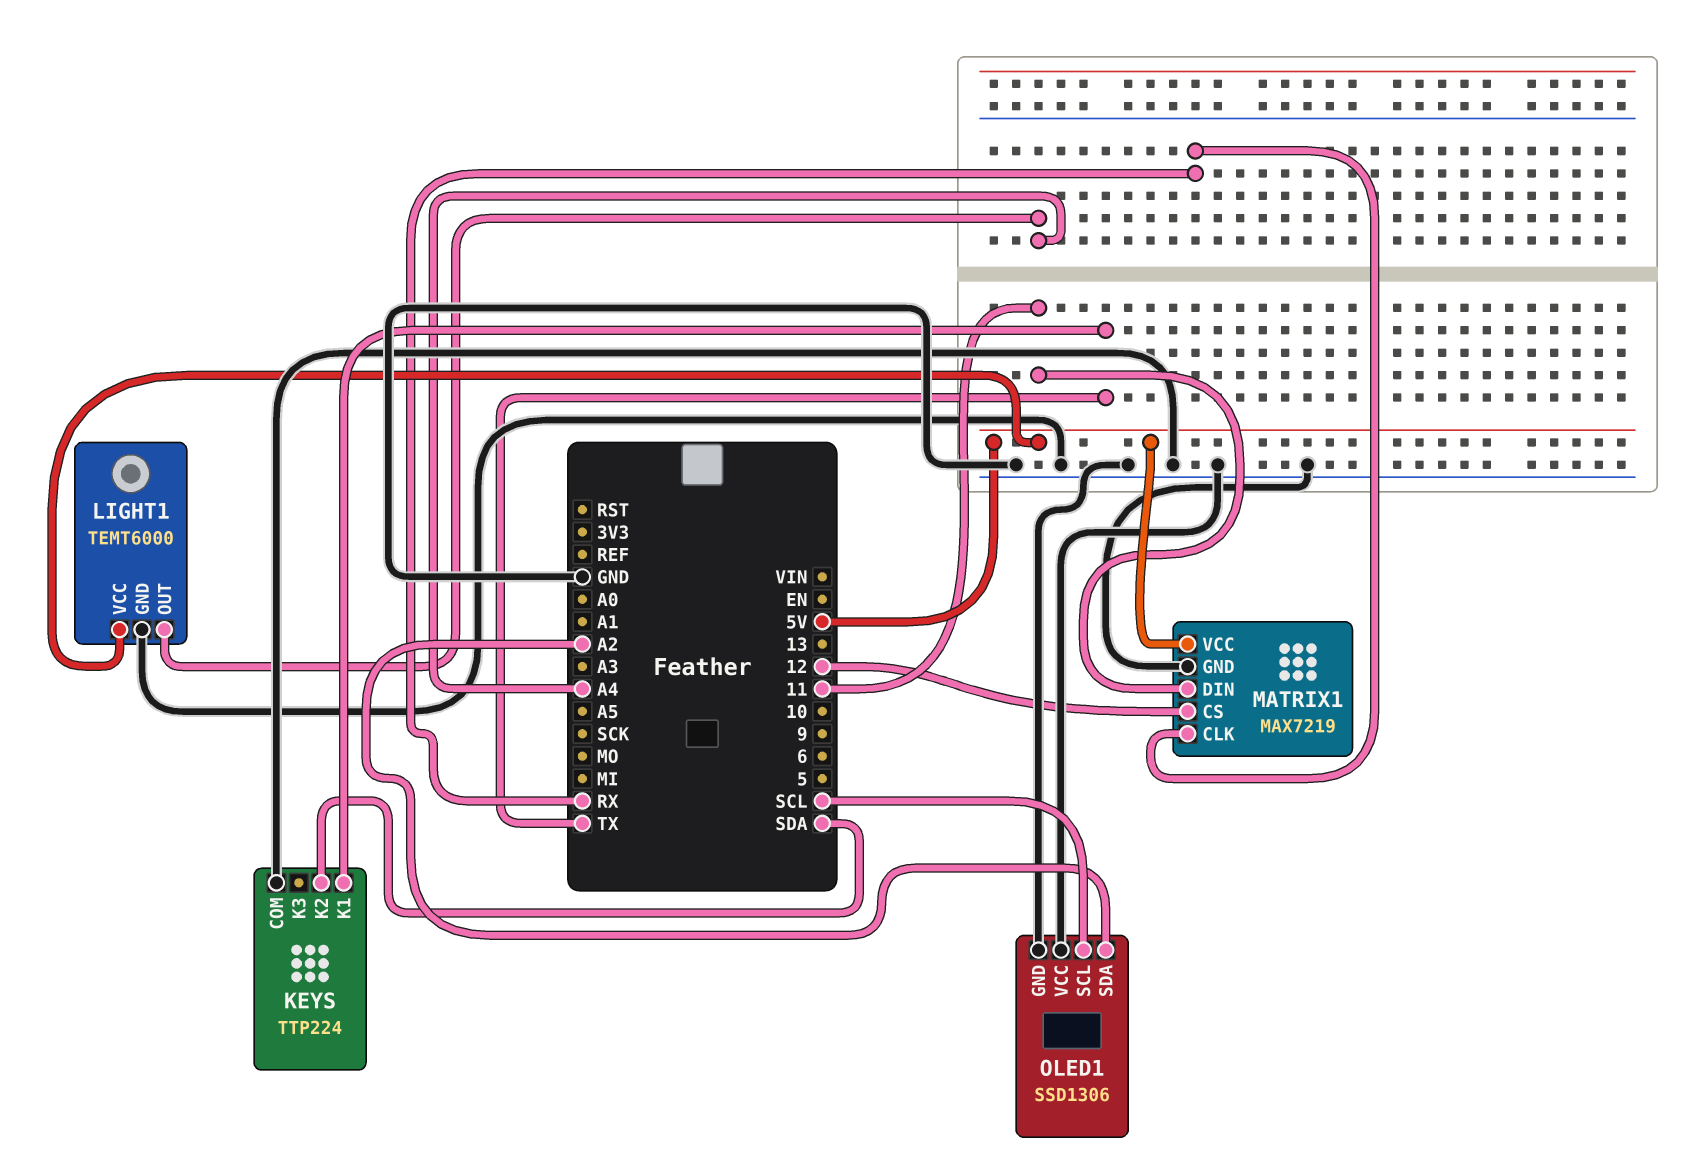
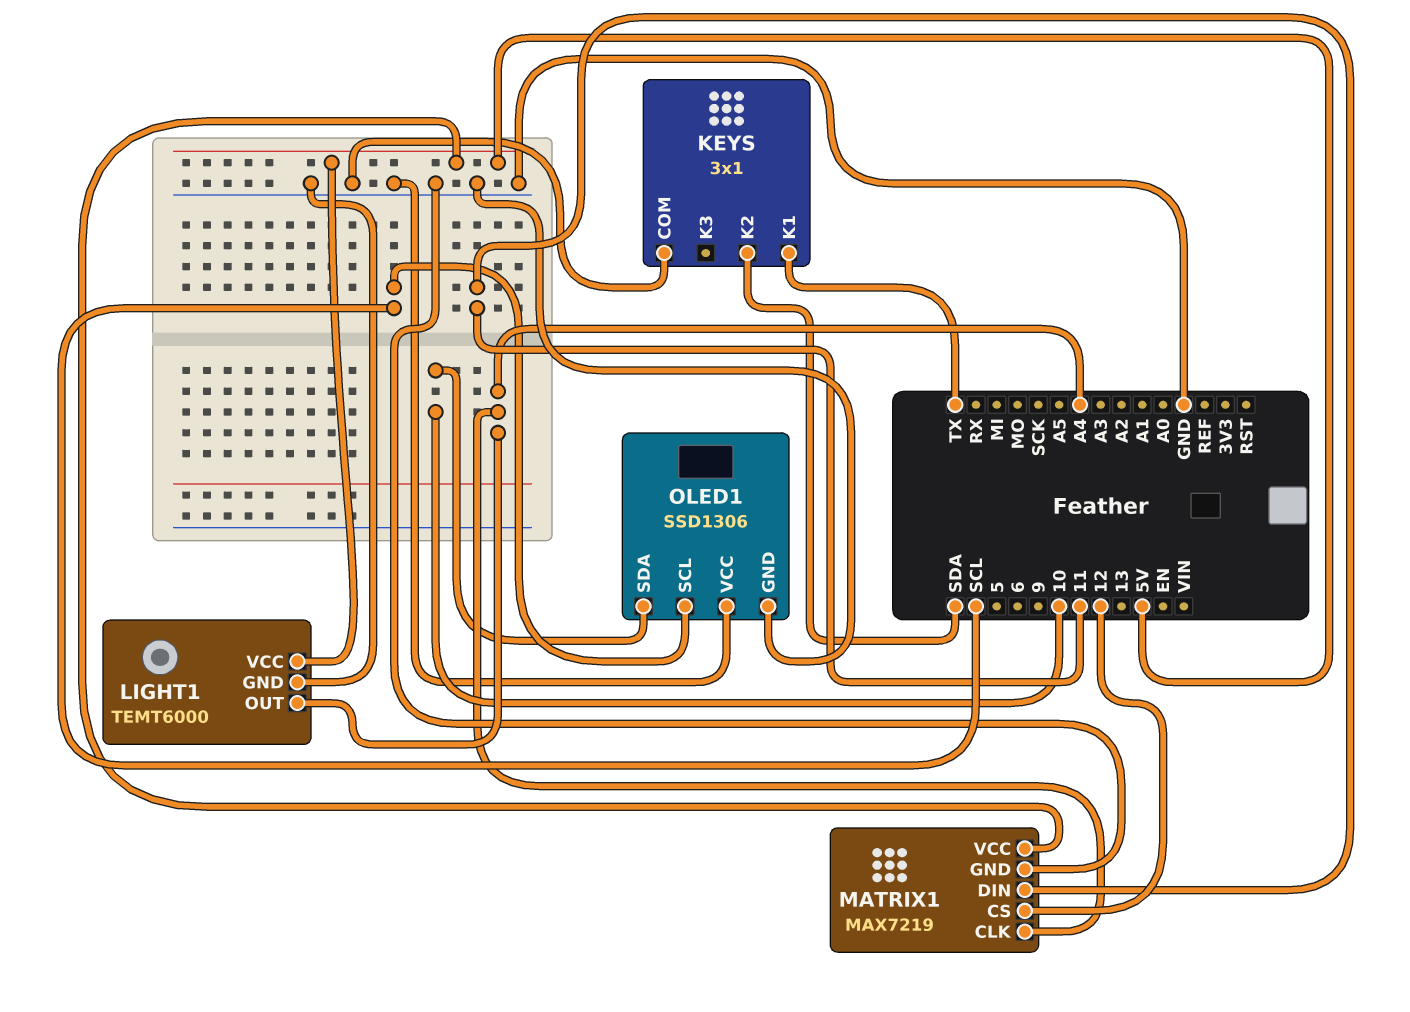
KEYS: TTP224 -> 3x1
MATRIX1 pin CLK: RX -> A4
OLED1 pin SDA: A2 -> 10

